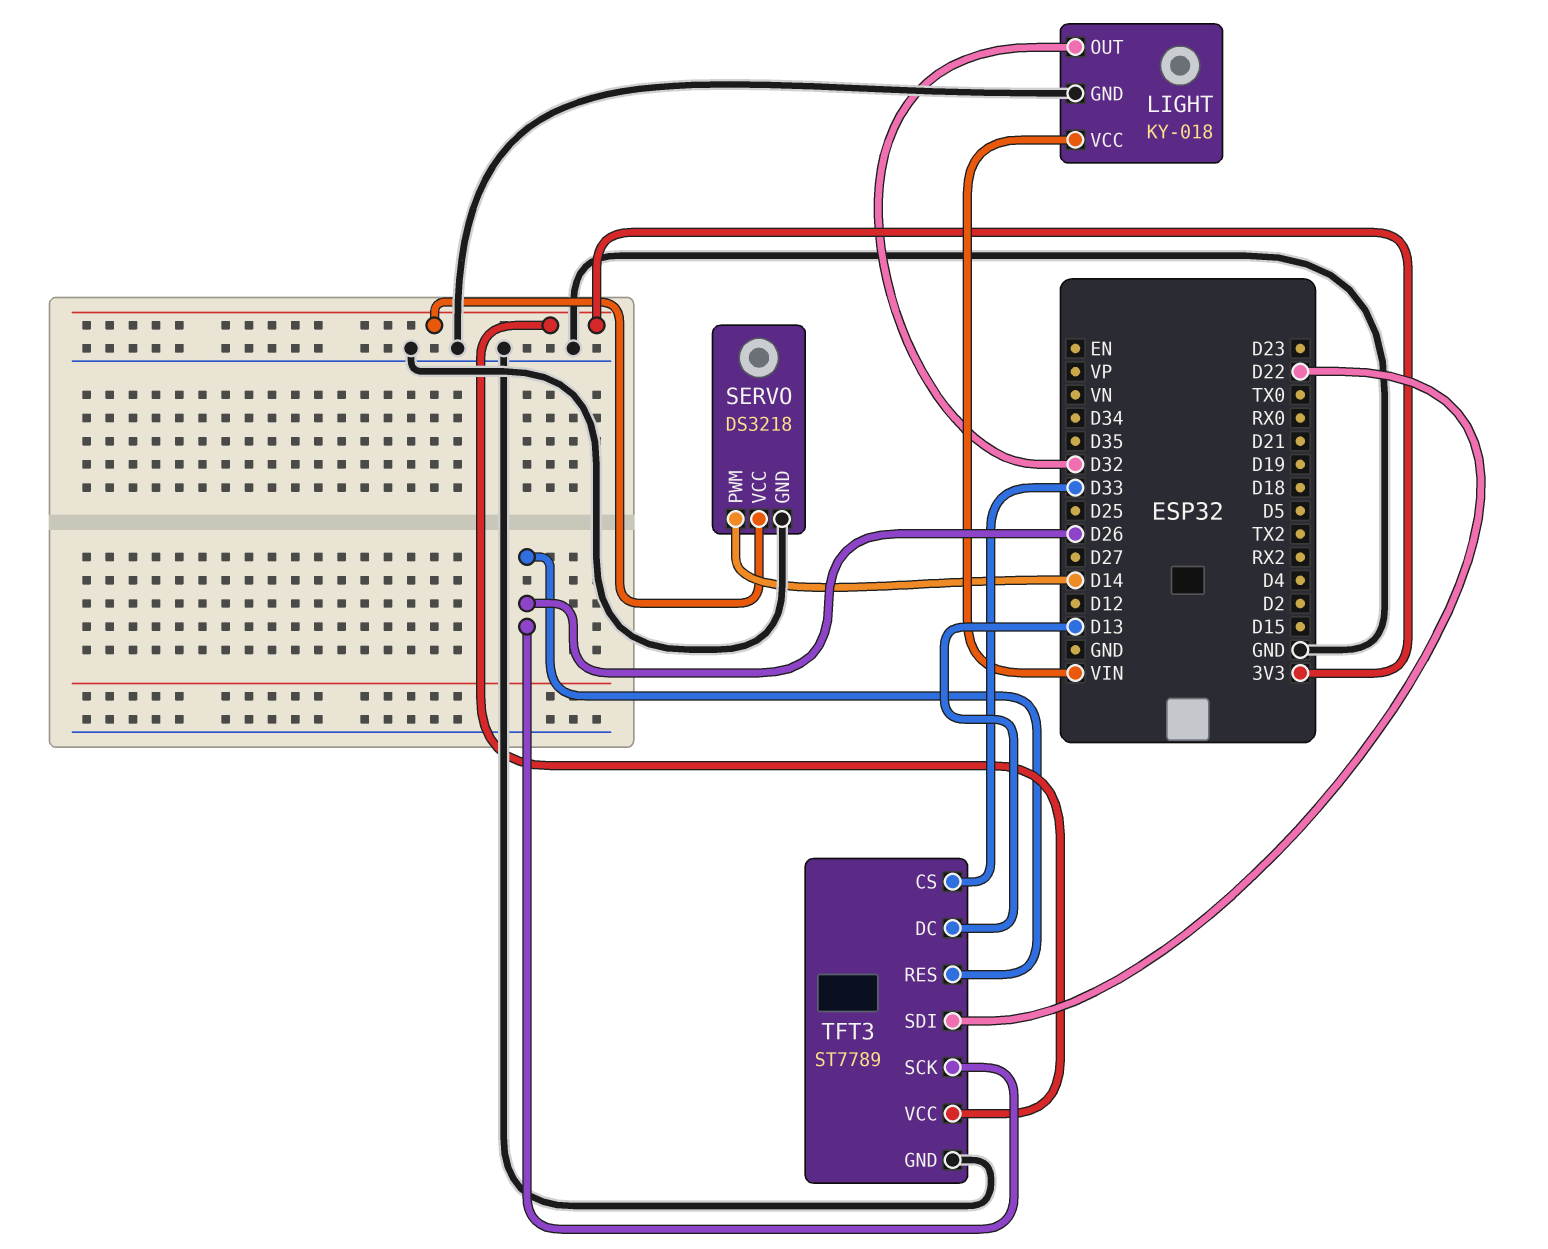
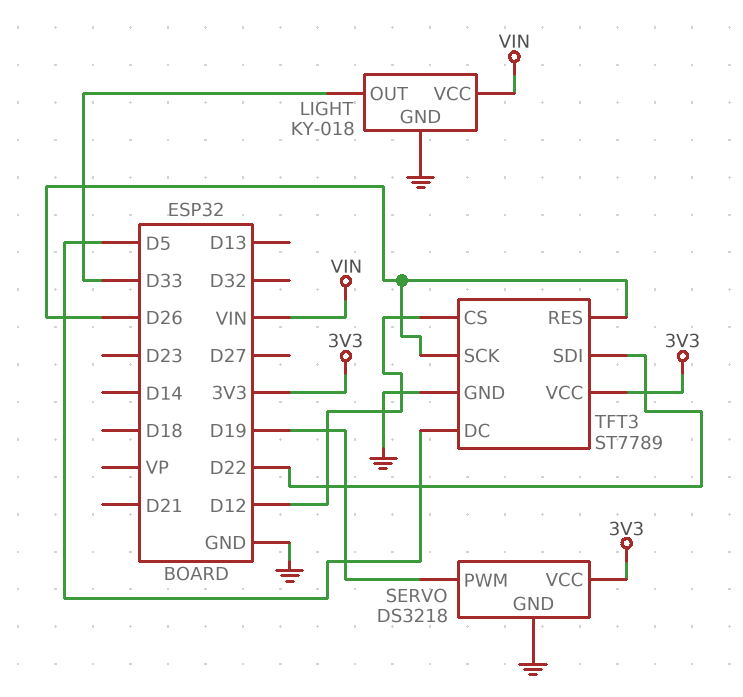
LIGHT pin OUT: D32 -> D33
SERVO pin PWM: D14 -> D19
TFT3 pin CS: D33 -> D12
TFT3 pin DC: D13 -> D5

